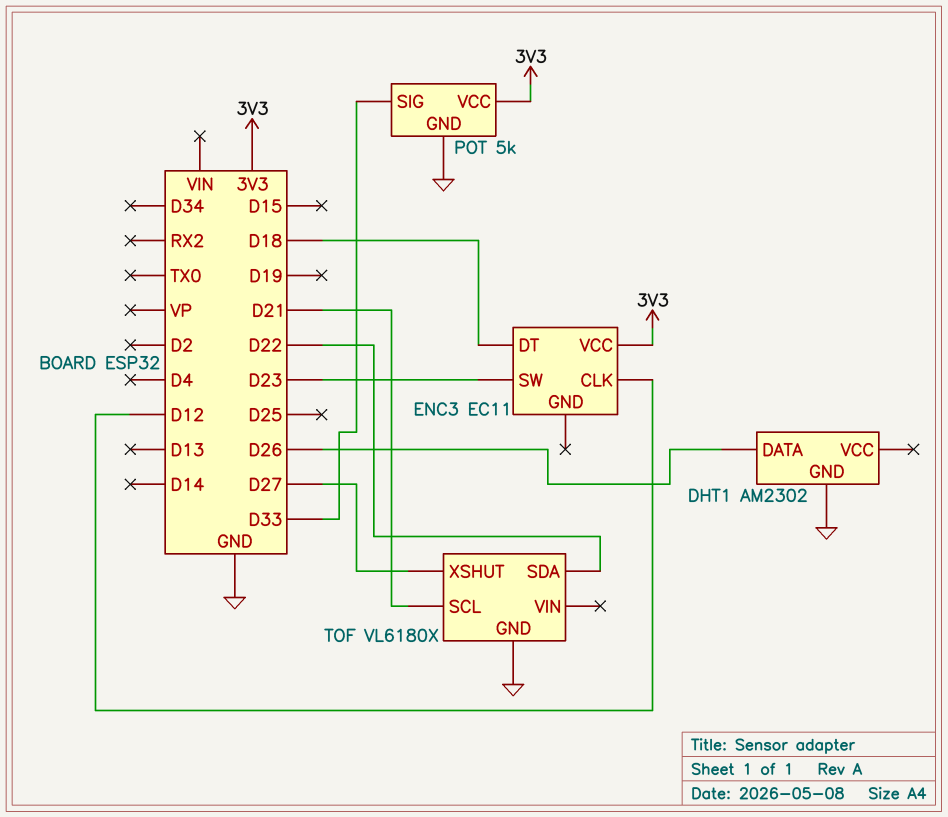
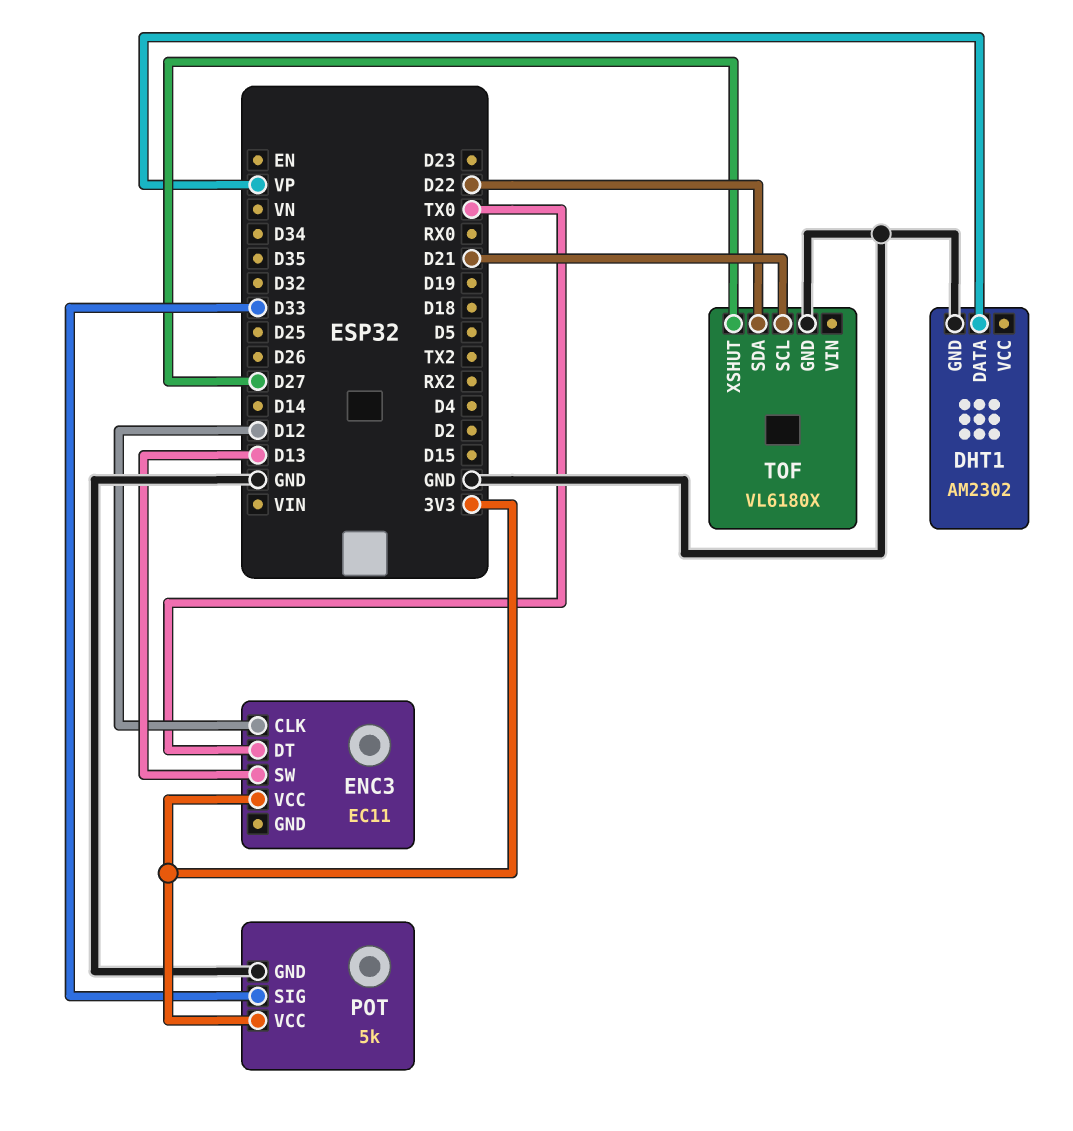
DHT1 pin DATA: D26 -> VP
ENC3 pin DT: D18 -> TX0
ENC3 pin SW: D23 -> D13

